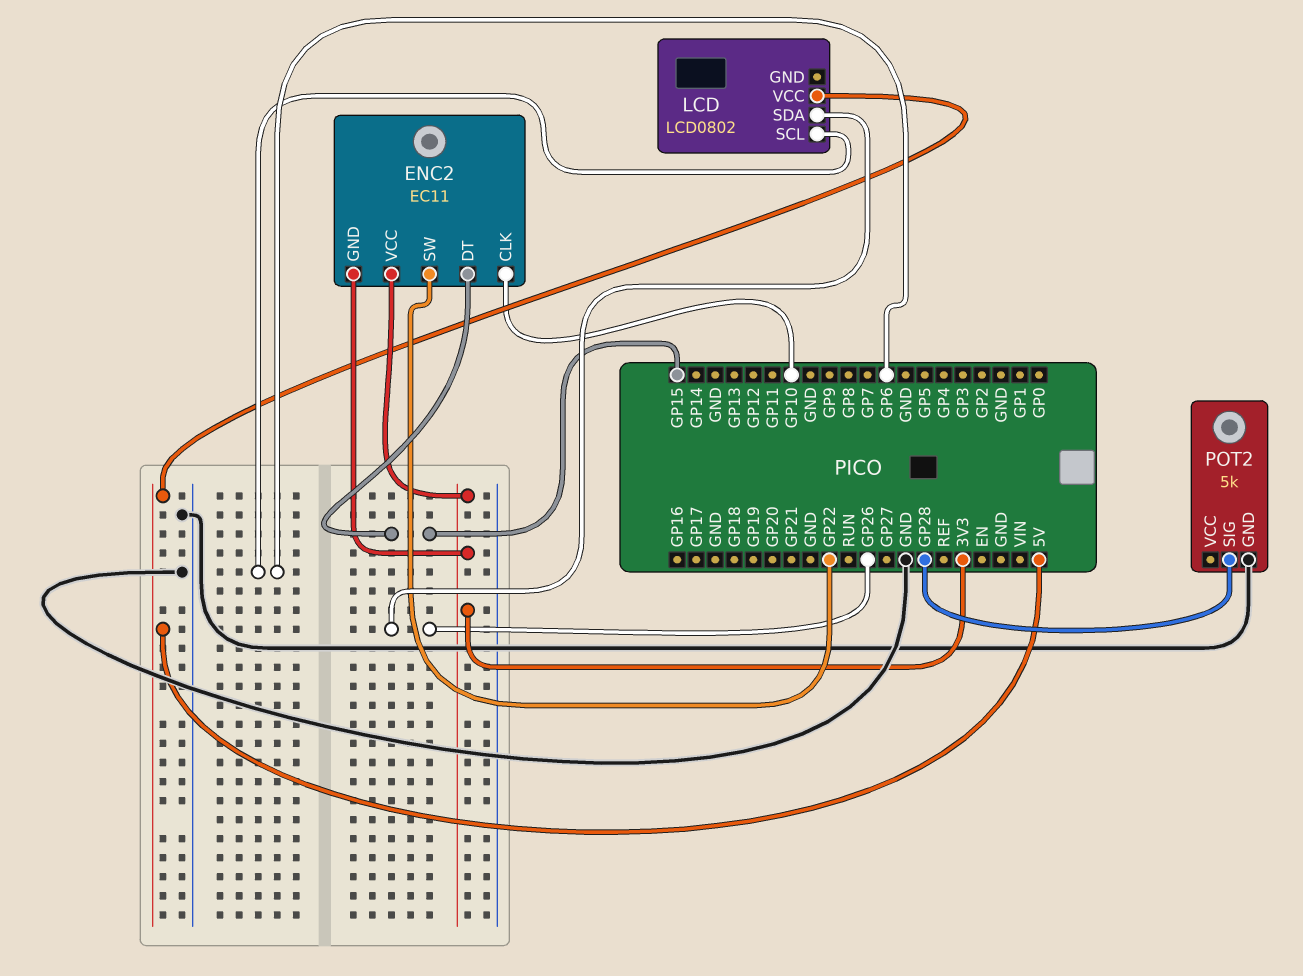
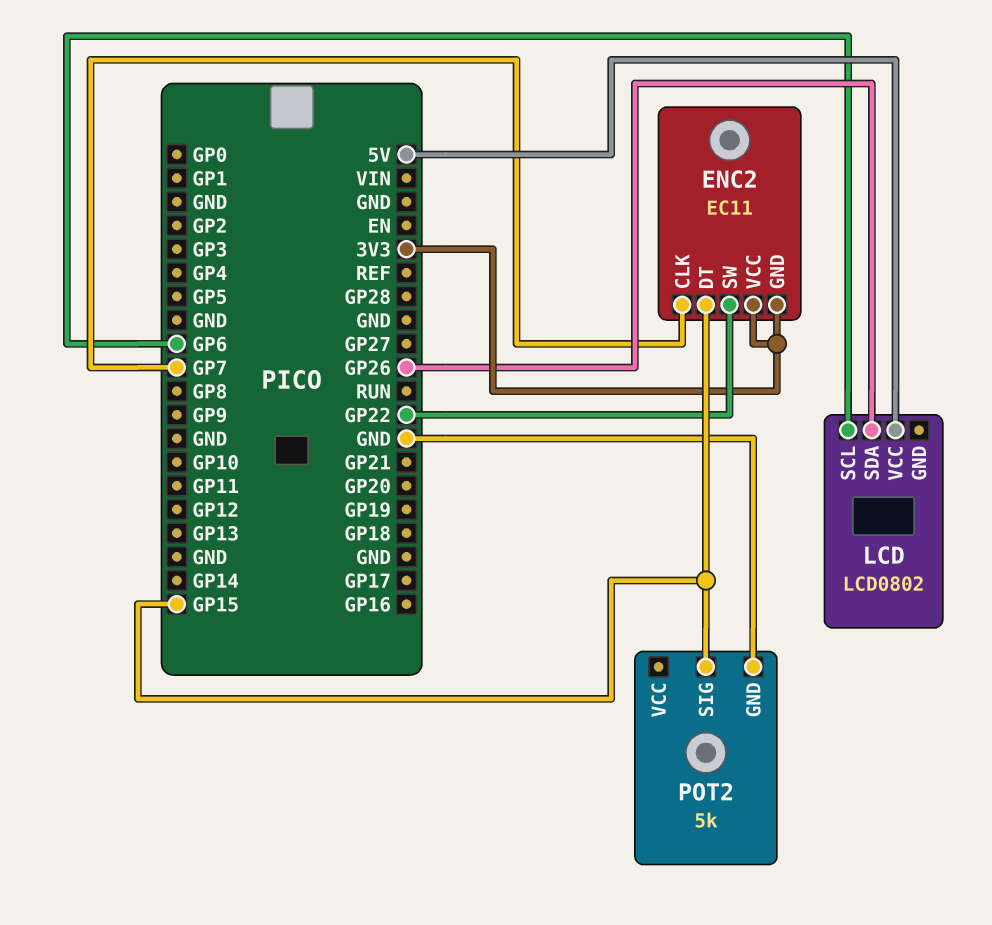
ENC2 pin CLK: GP10 -> GP7
POT2 pin SIG: GP28 -> GP15

